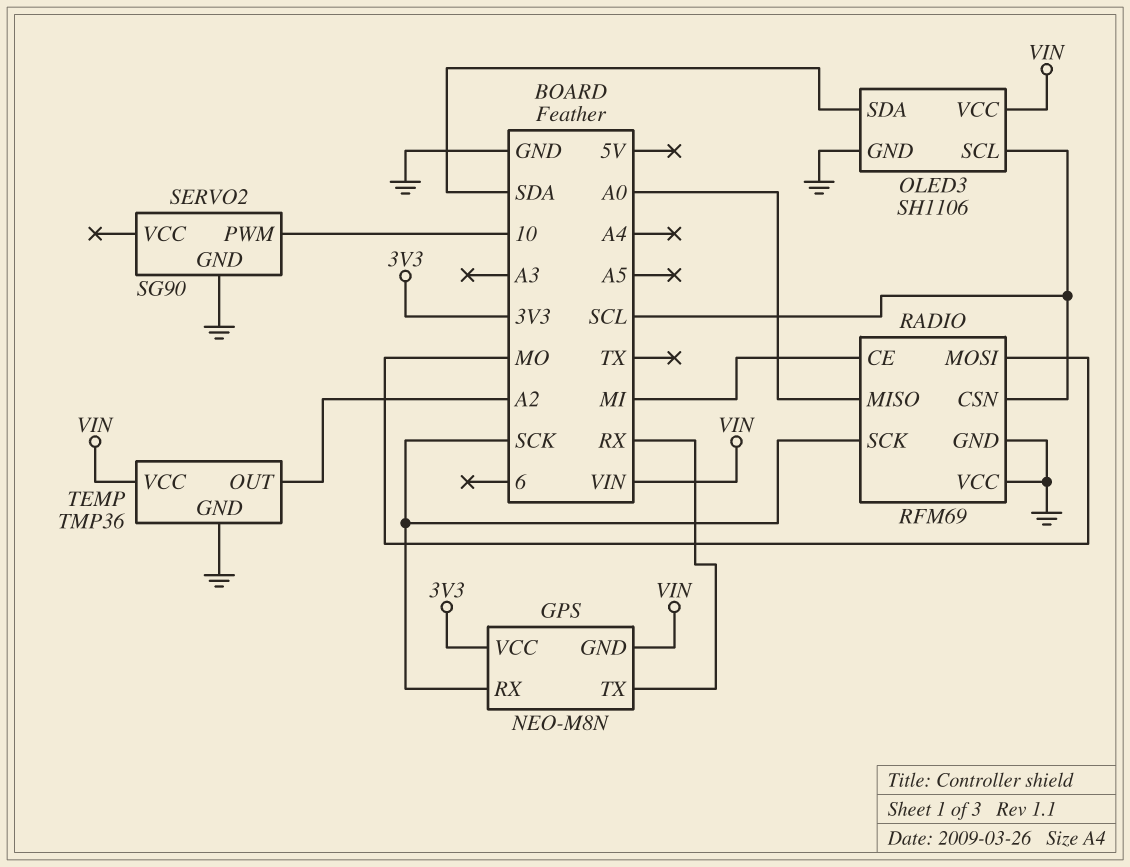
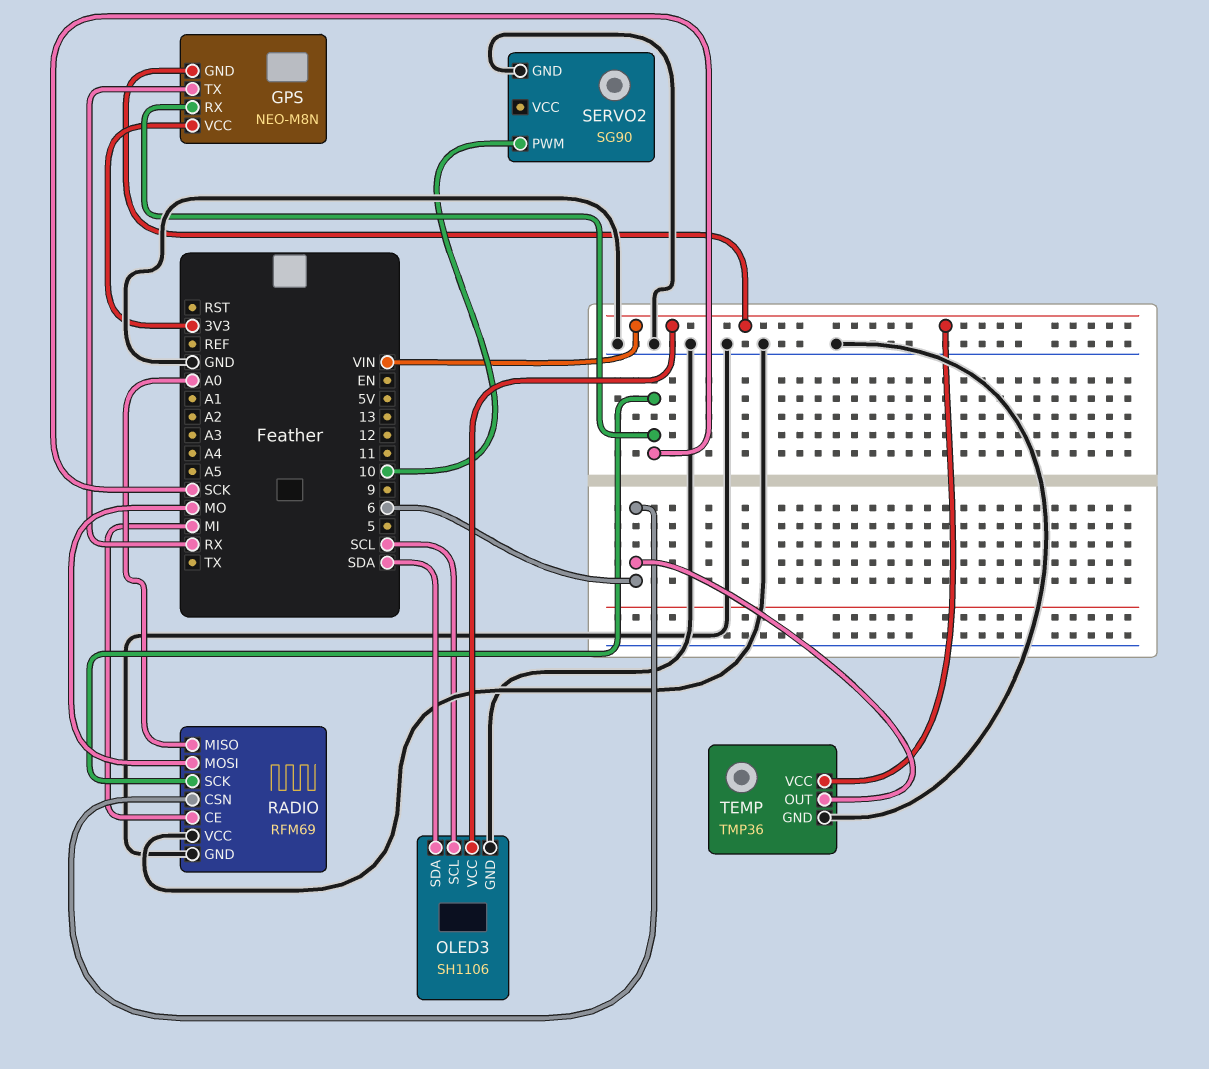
RADIO pin CSN: SCL -> 6
TEMP pin OUT: A2 -> 6

